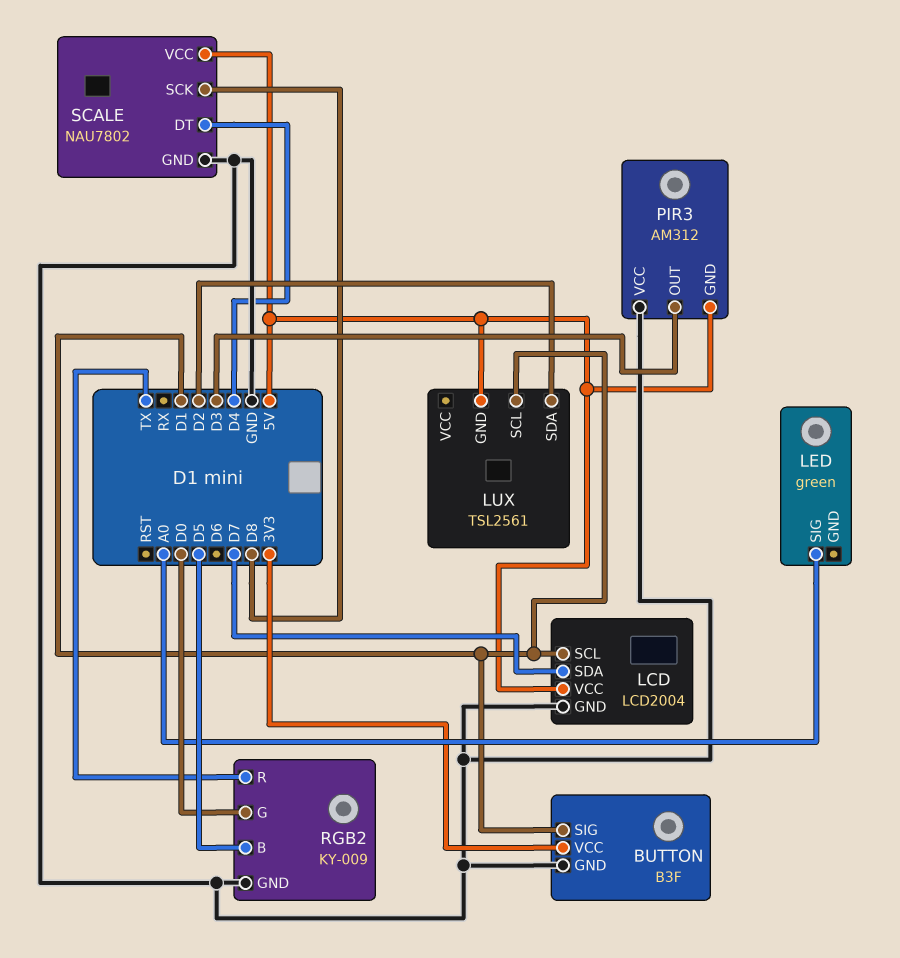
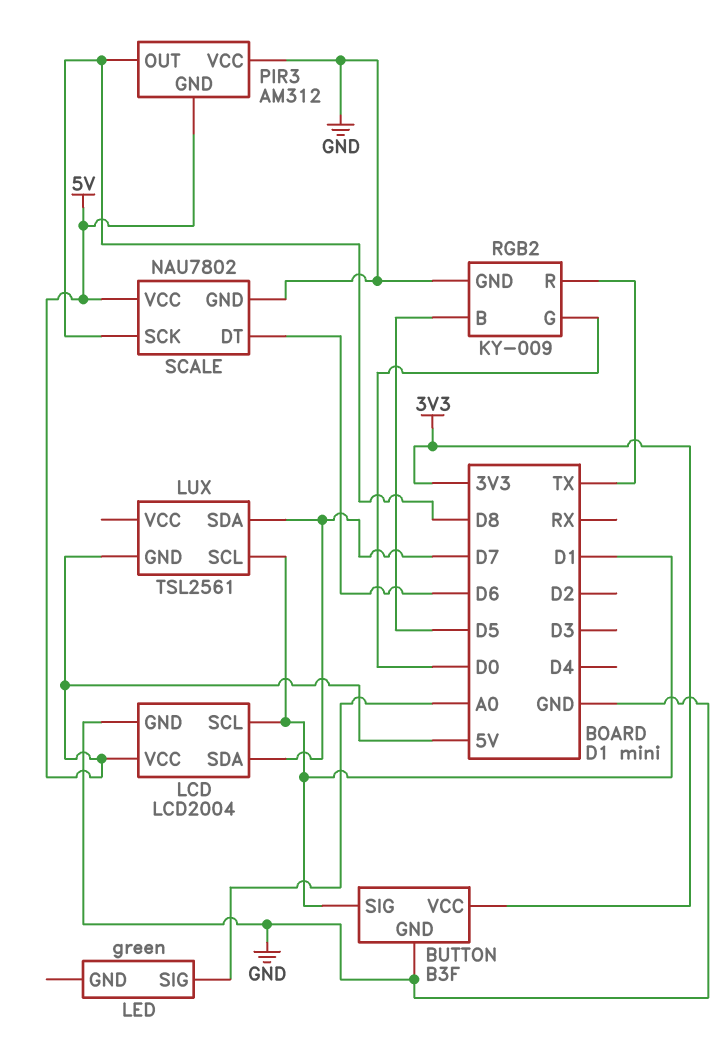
LUX pin SDA: D2 -> D7
PIR3 pin OUT: D3 -> D8
SCALE pin DT: D4 -> D6

